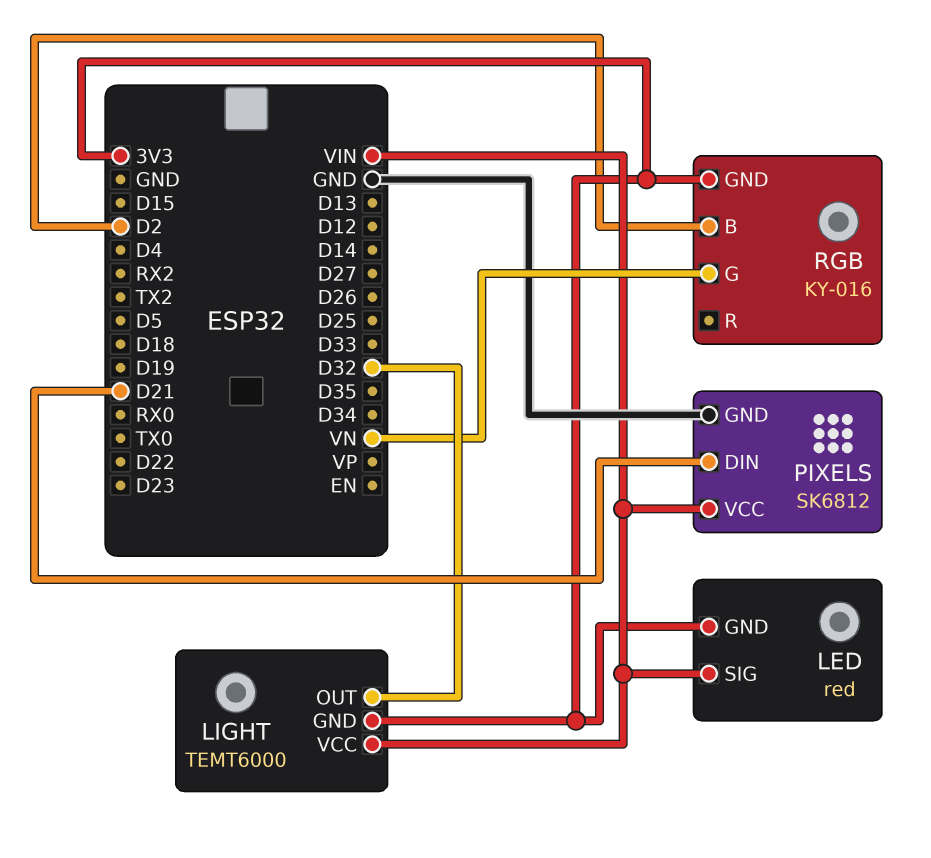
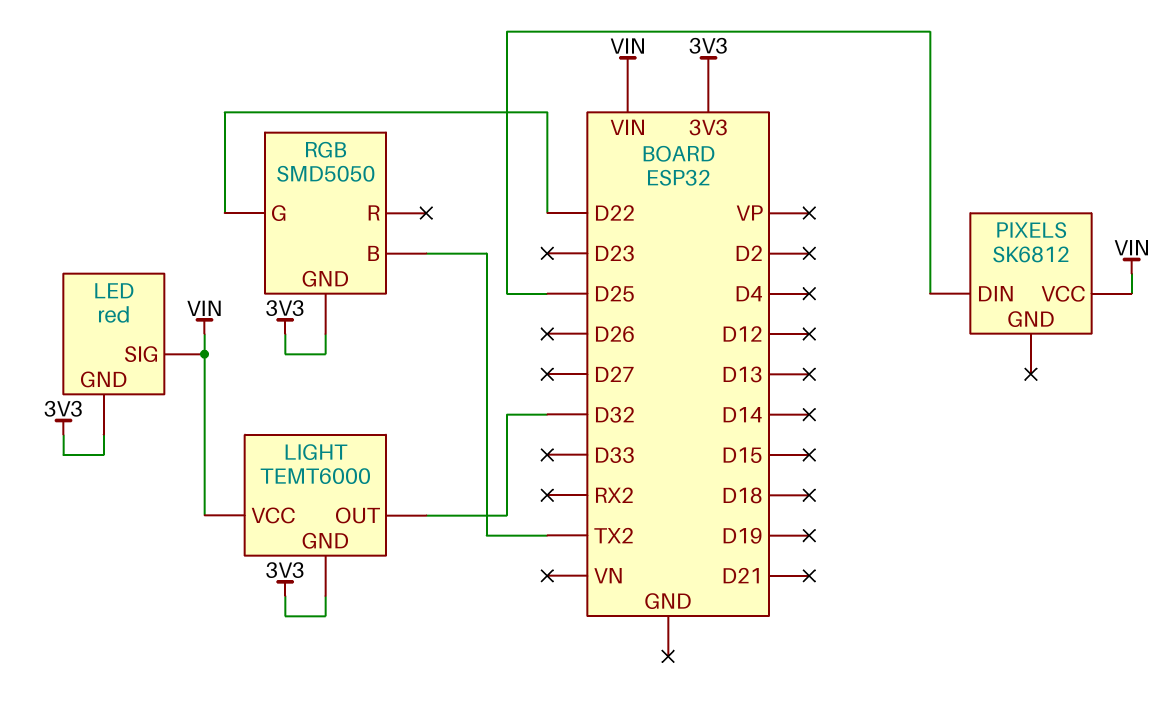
PIXELS pin DIN: D21 -> D25
PIXELS pin GND: GND -> none
RGB: KY-016 -> SMD5050
RGB pin B: D2 -> TX2
RGB pin G: VN -> D22

